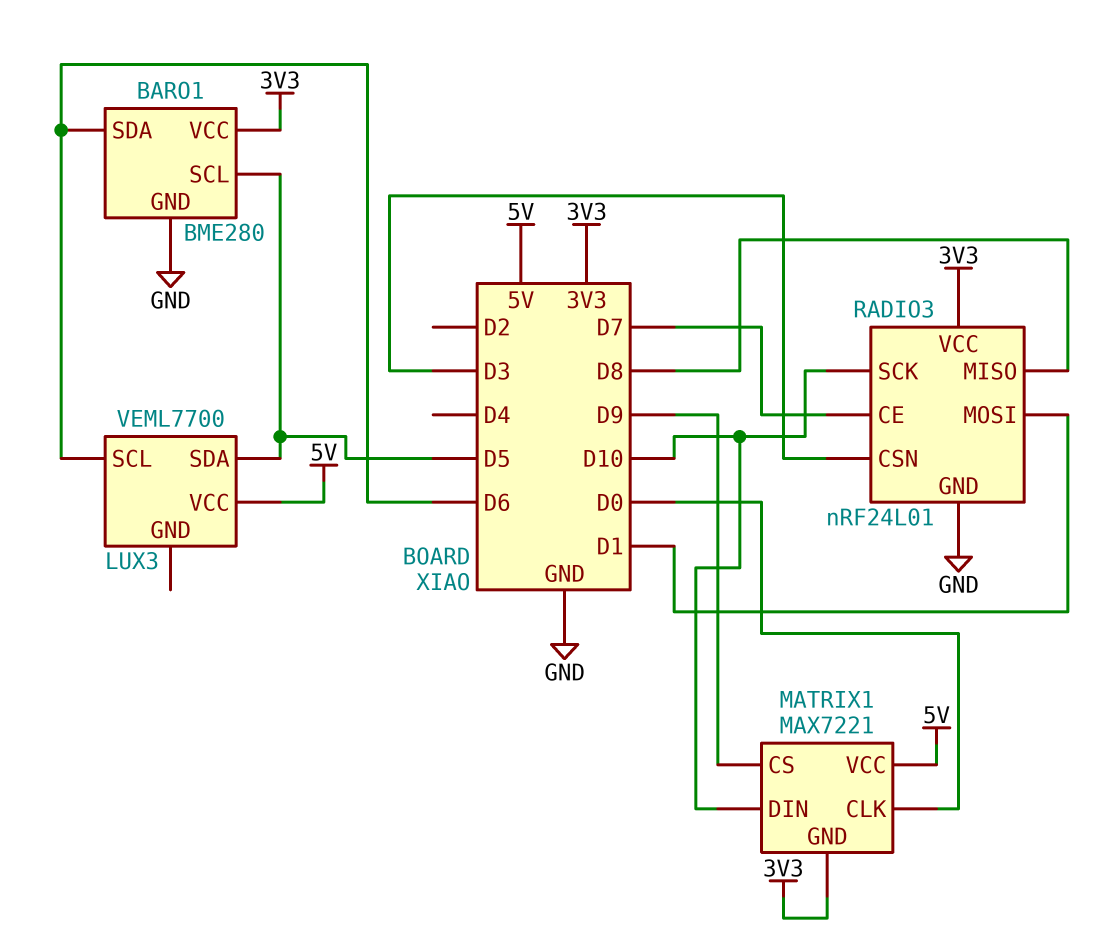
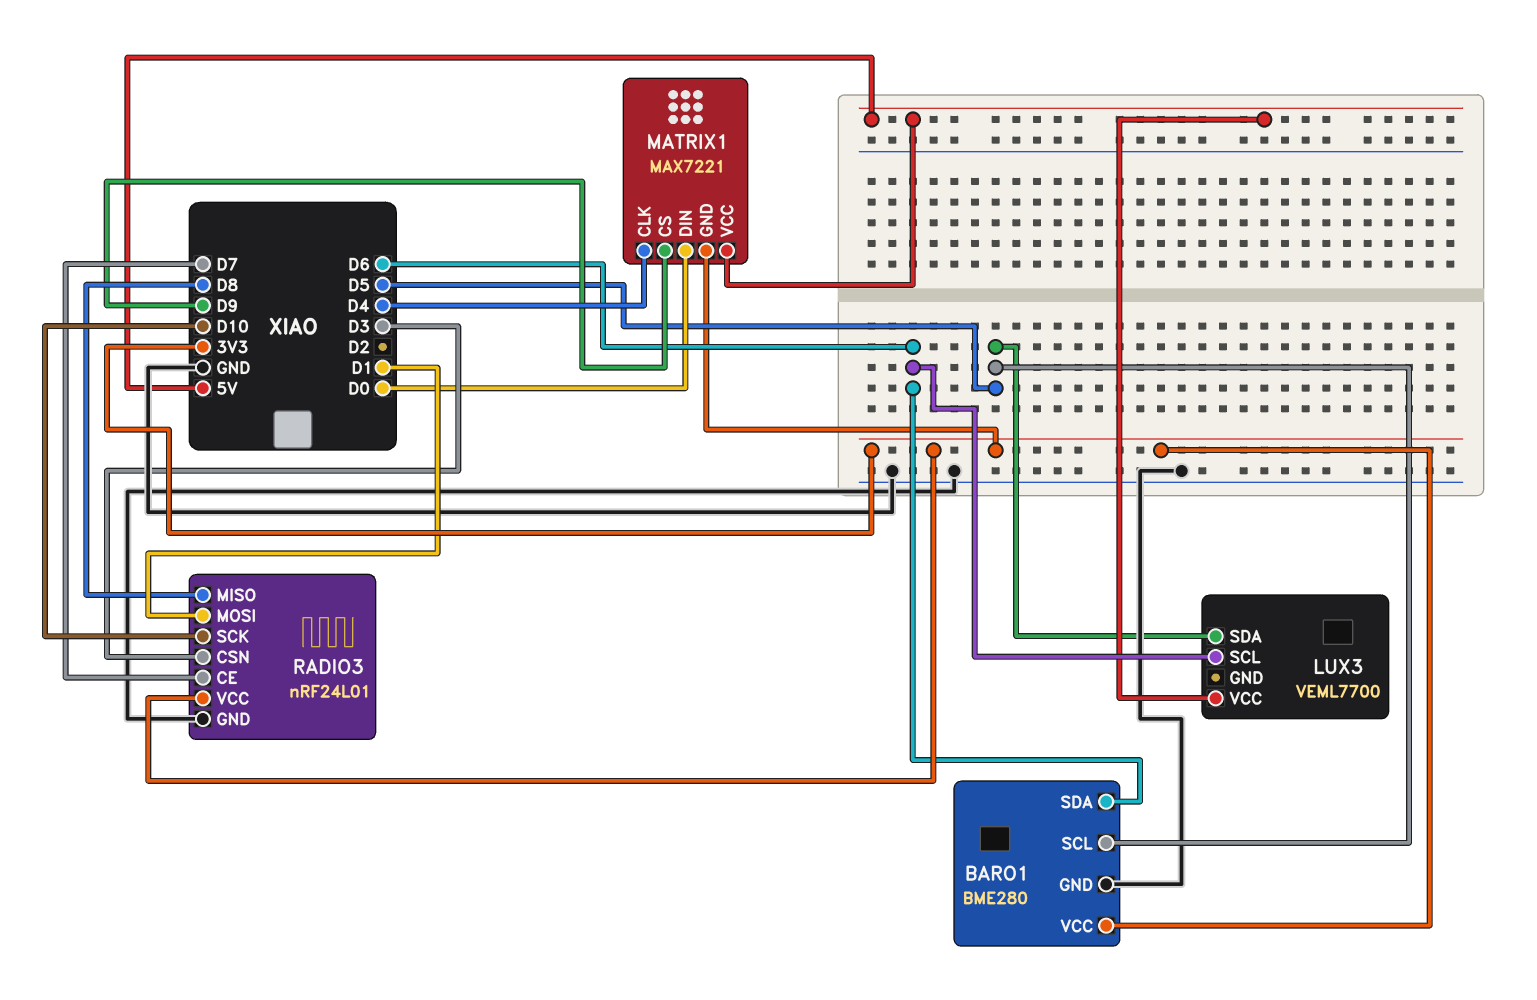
MATRIX1 pin CLK: D0 -> D4
MATRIX1 pin DIN: D10 -> D0

